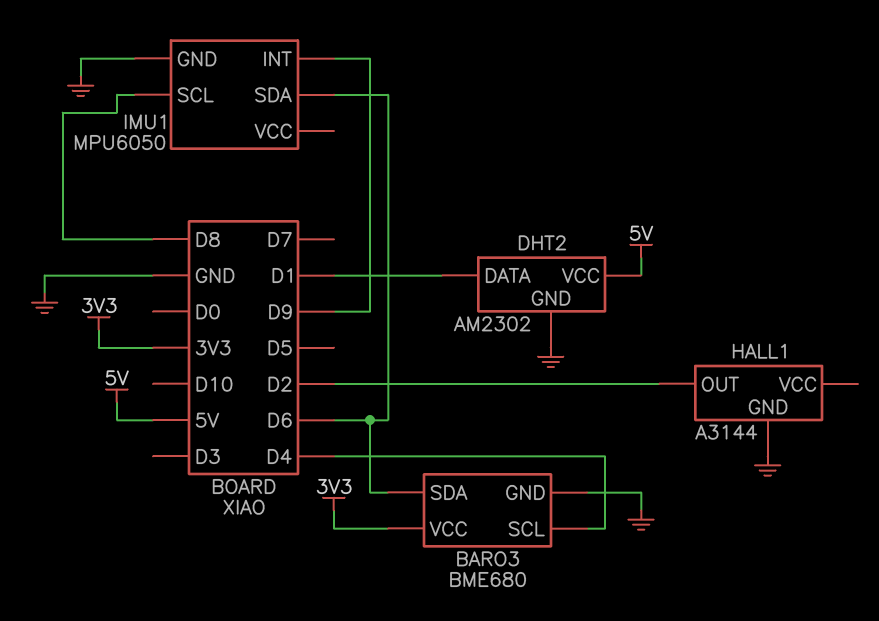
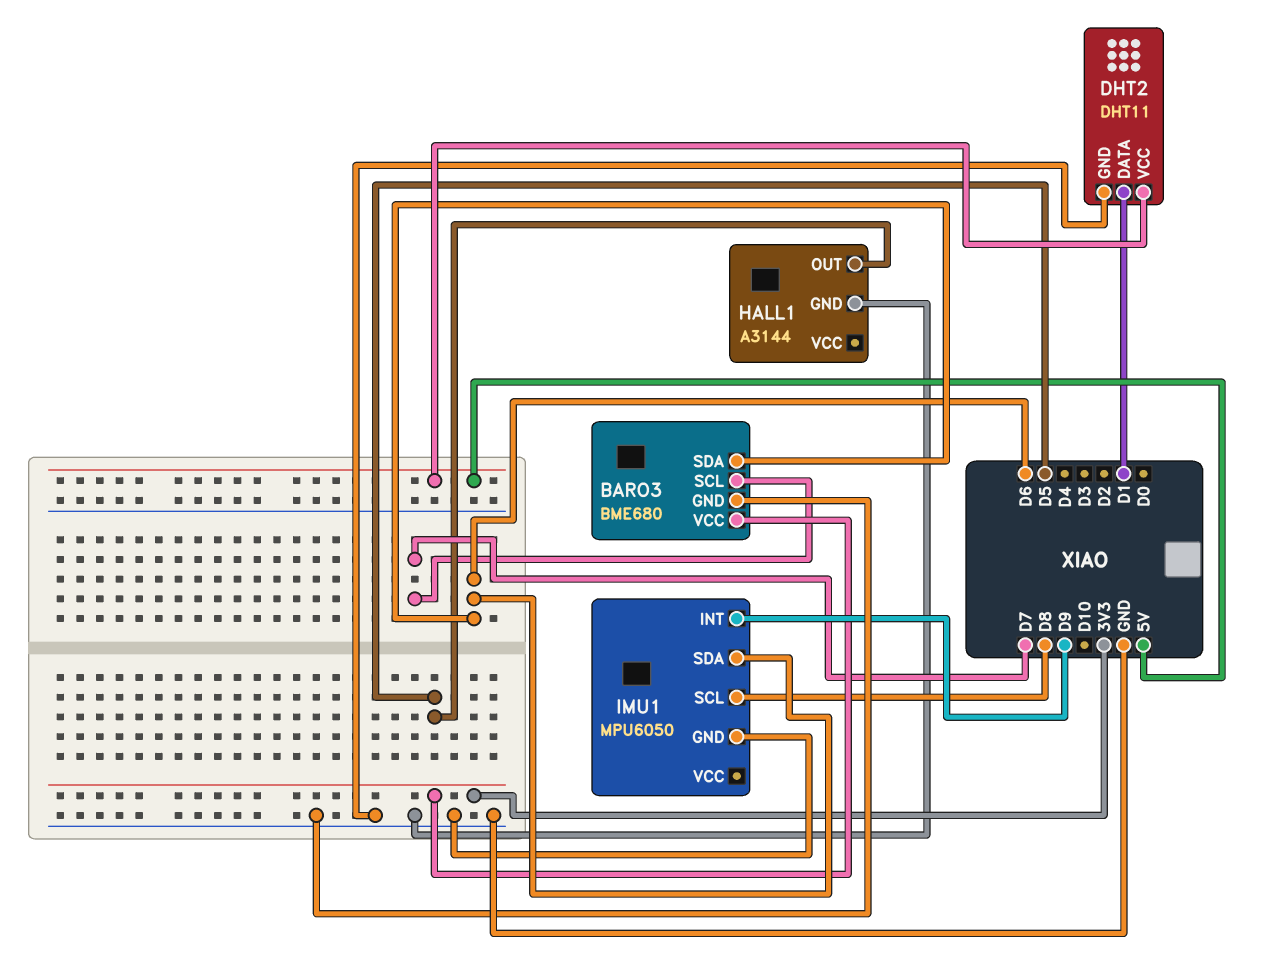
BARO3 pin SCL: D4 -> D7
DHT2: AM2302 -> DHT11
HALL1 pin OUT: D2 -> D5

